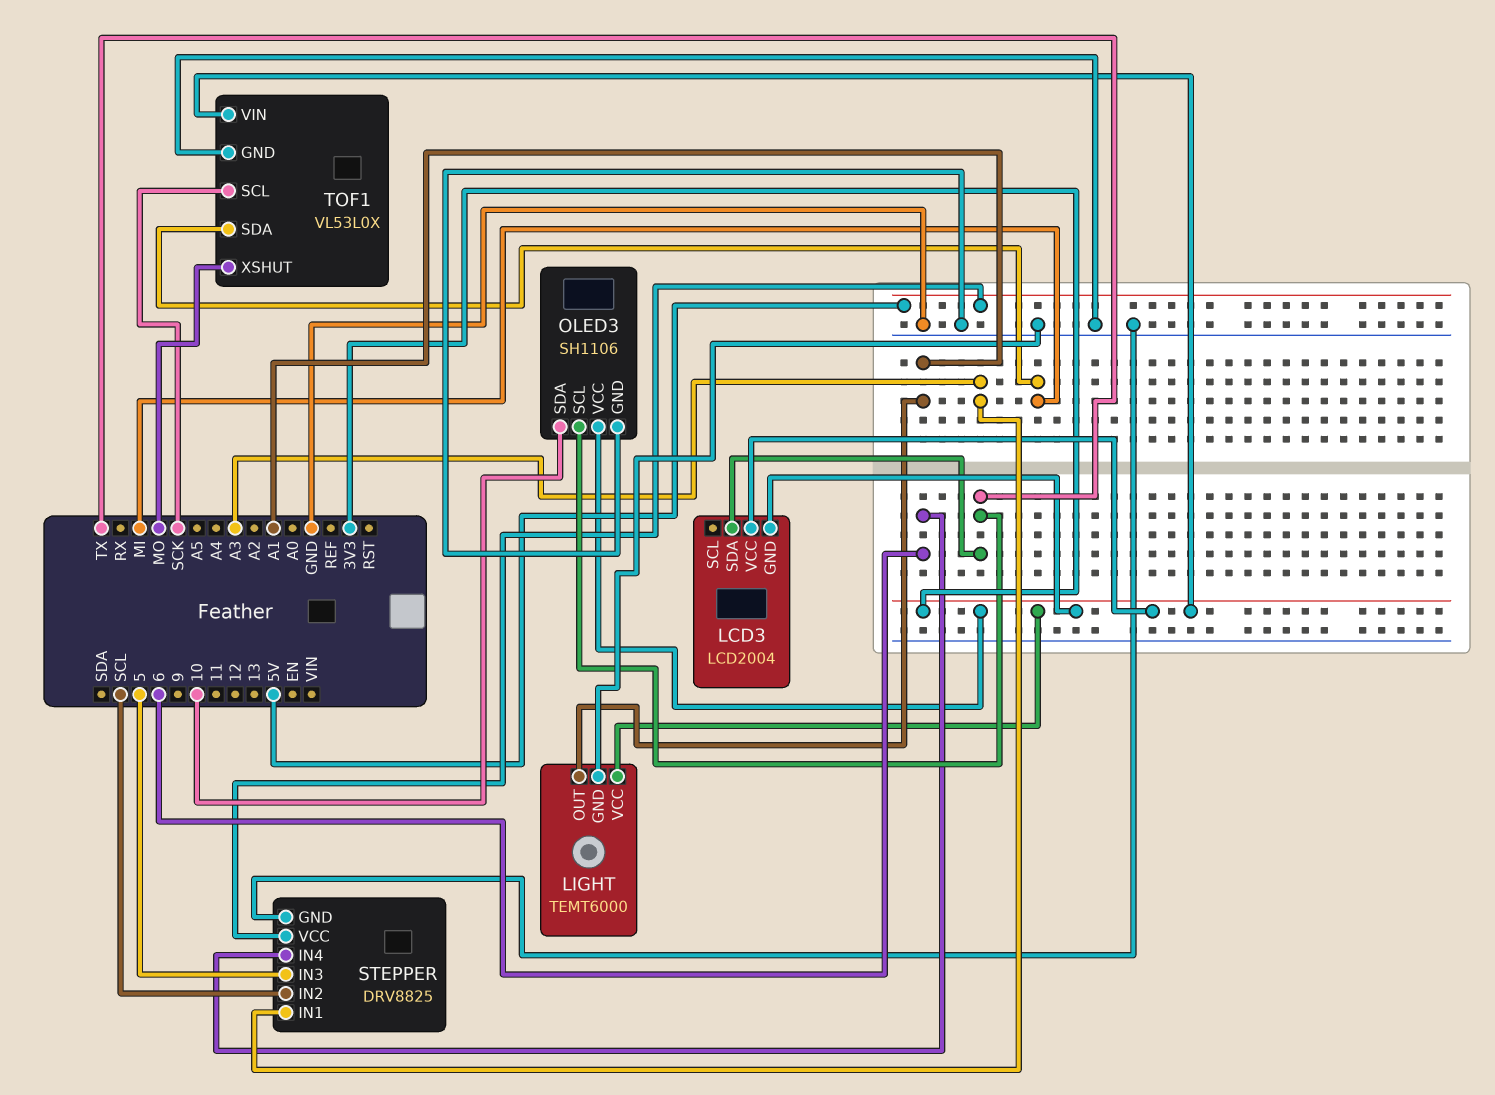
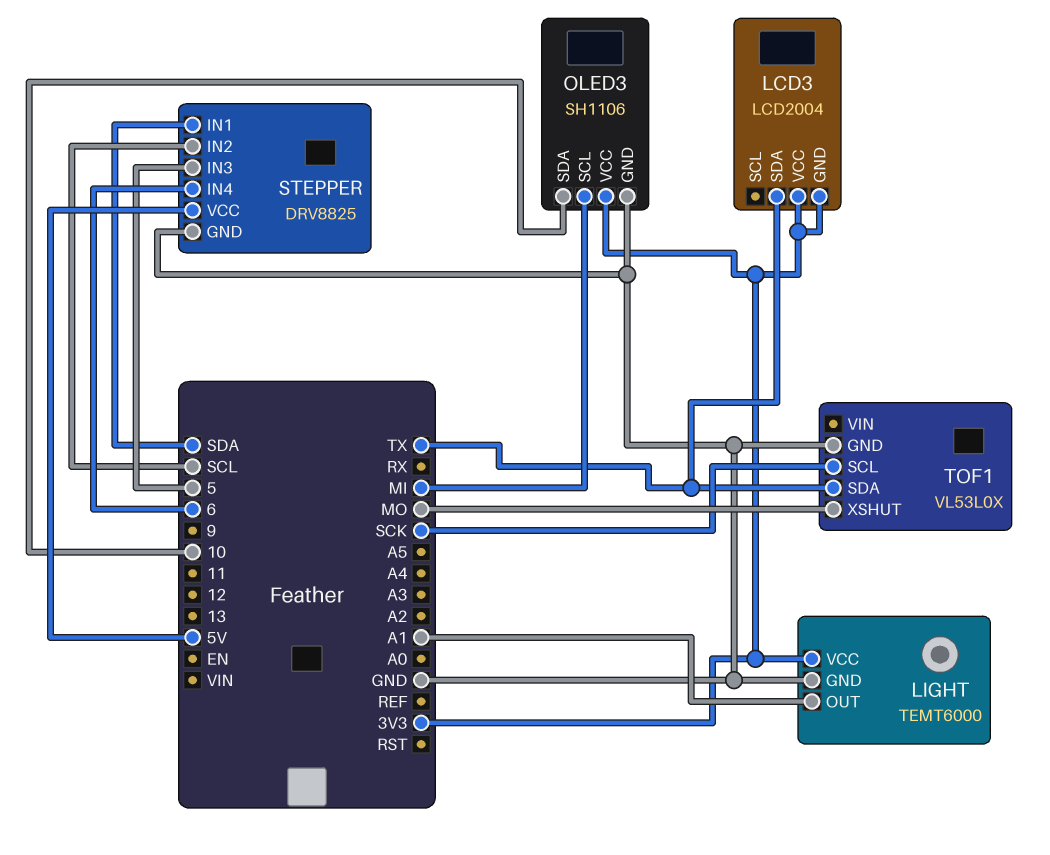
OLED3 pin SCL: TX -> MI
STEPPER pin IN1: A3 -> SDA
TOF1 pin SDA: MI -> TX
TOF1 pin VIN: 3V3 -> none

